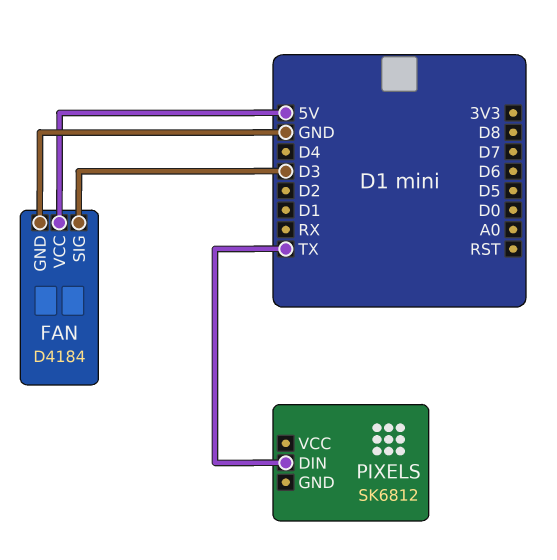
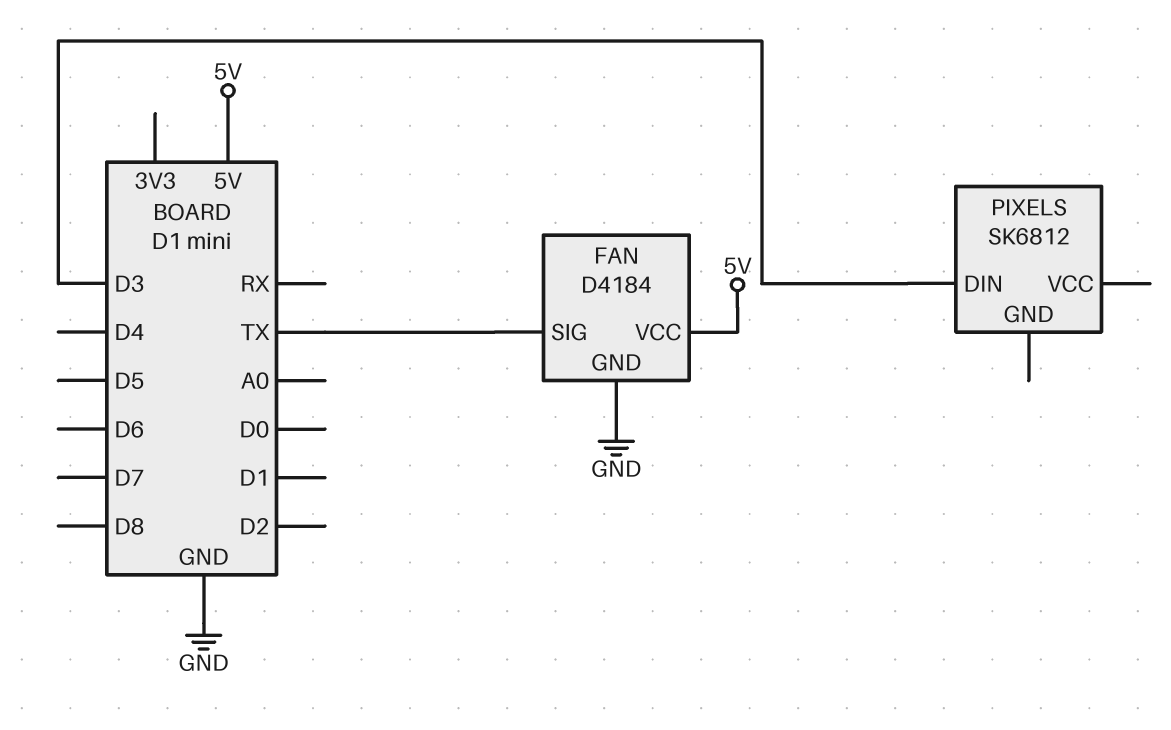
FAN pin SIG: D3 -> TX
PIXELS pin DIN: TX -> D3

